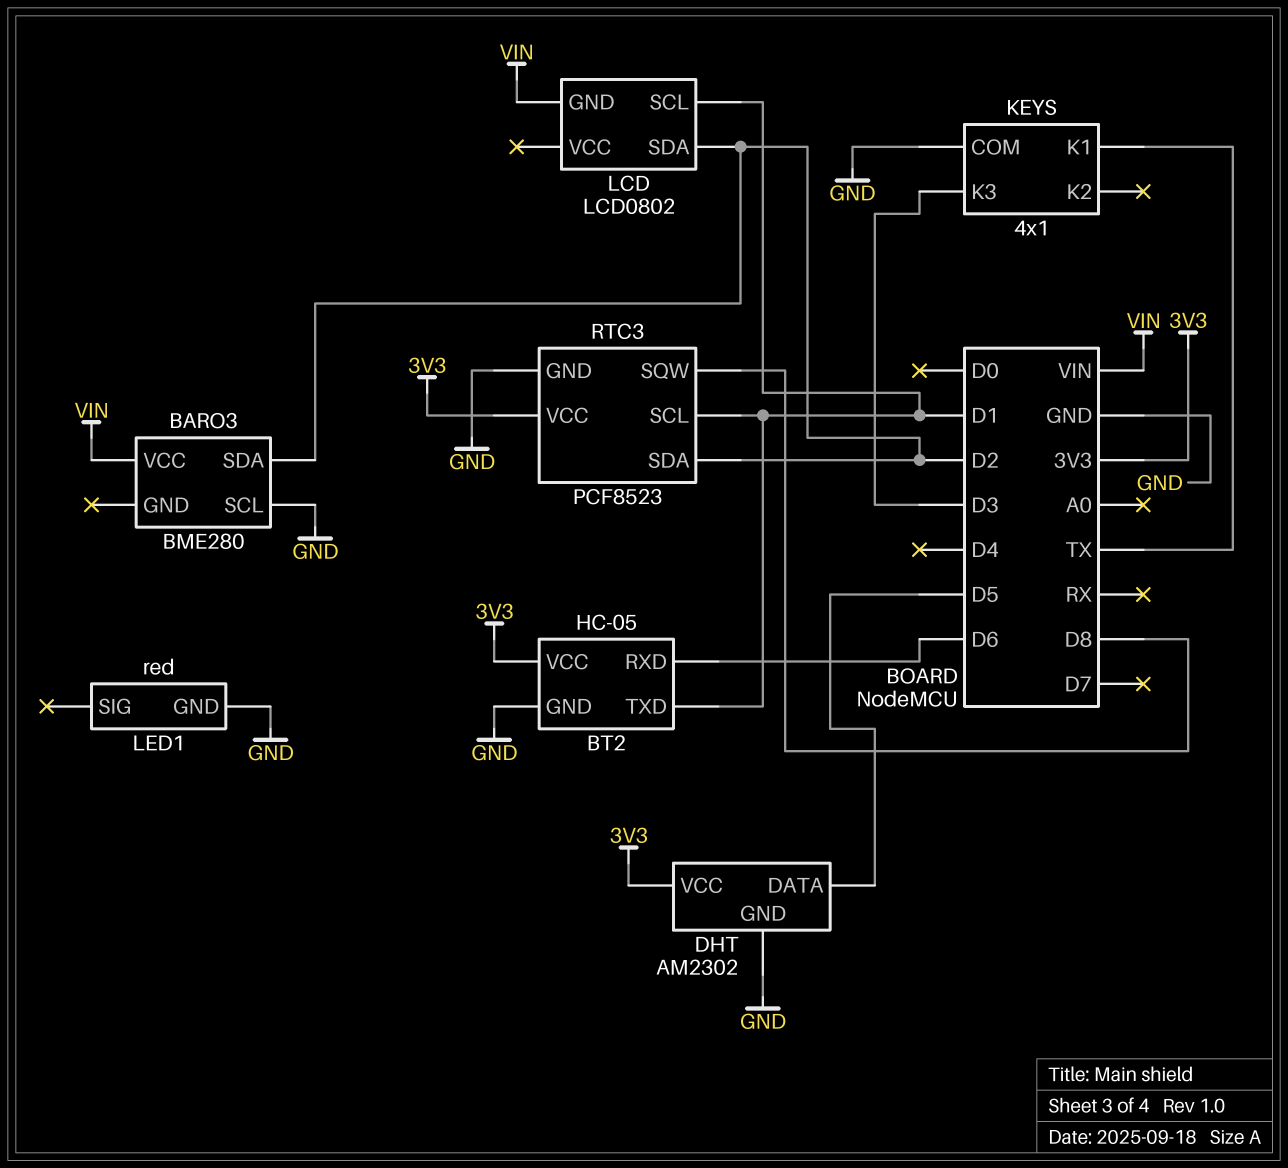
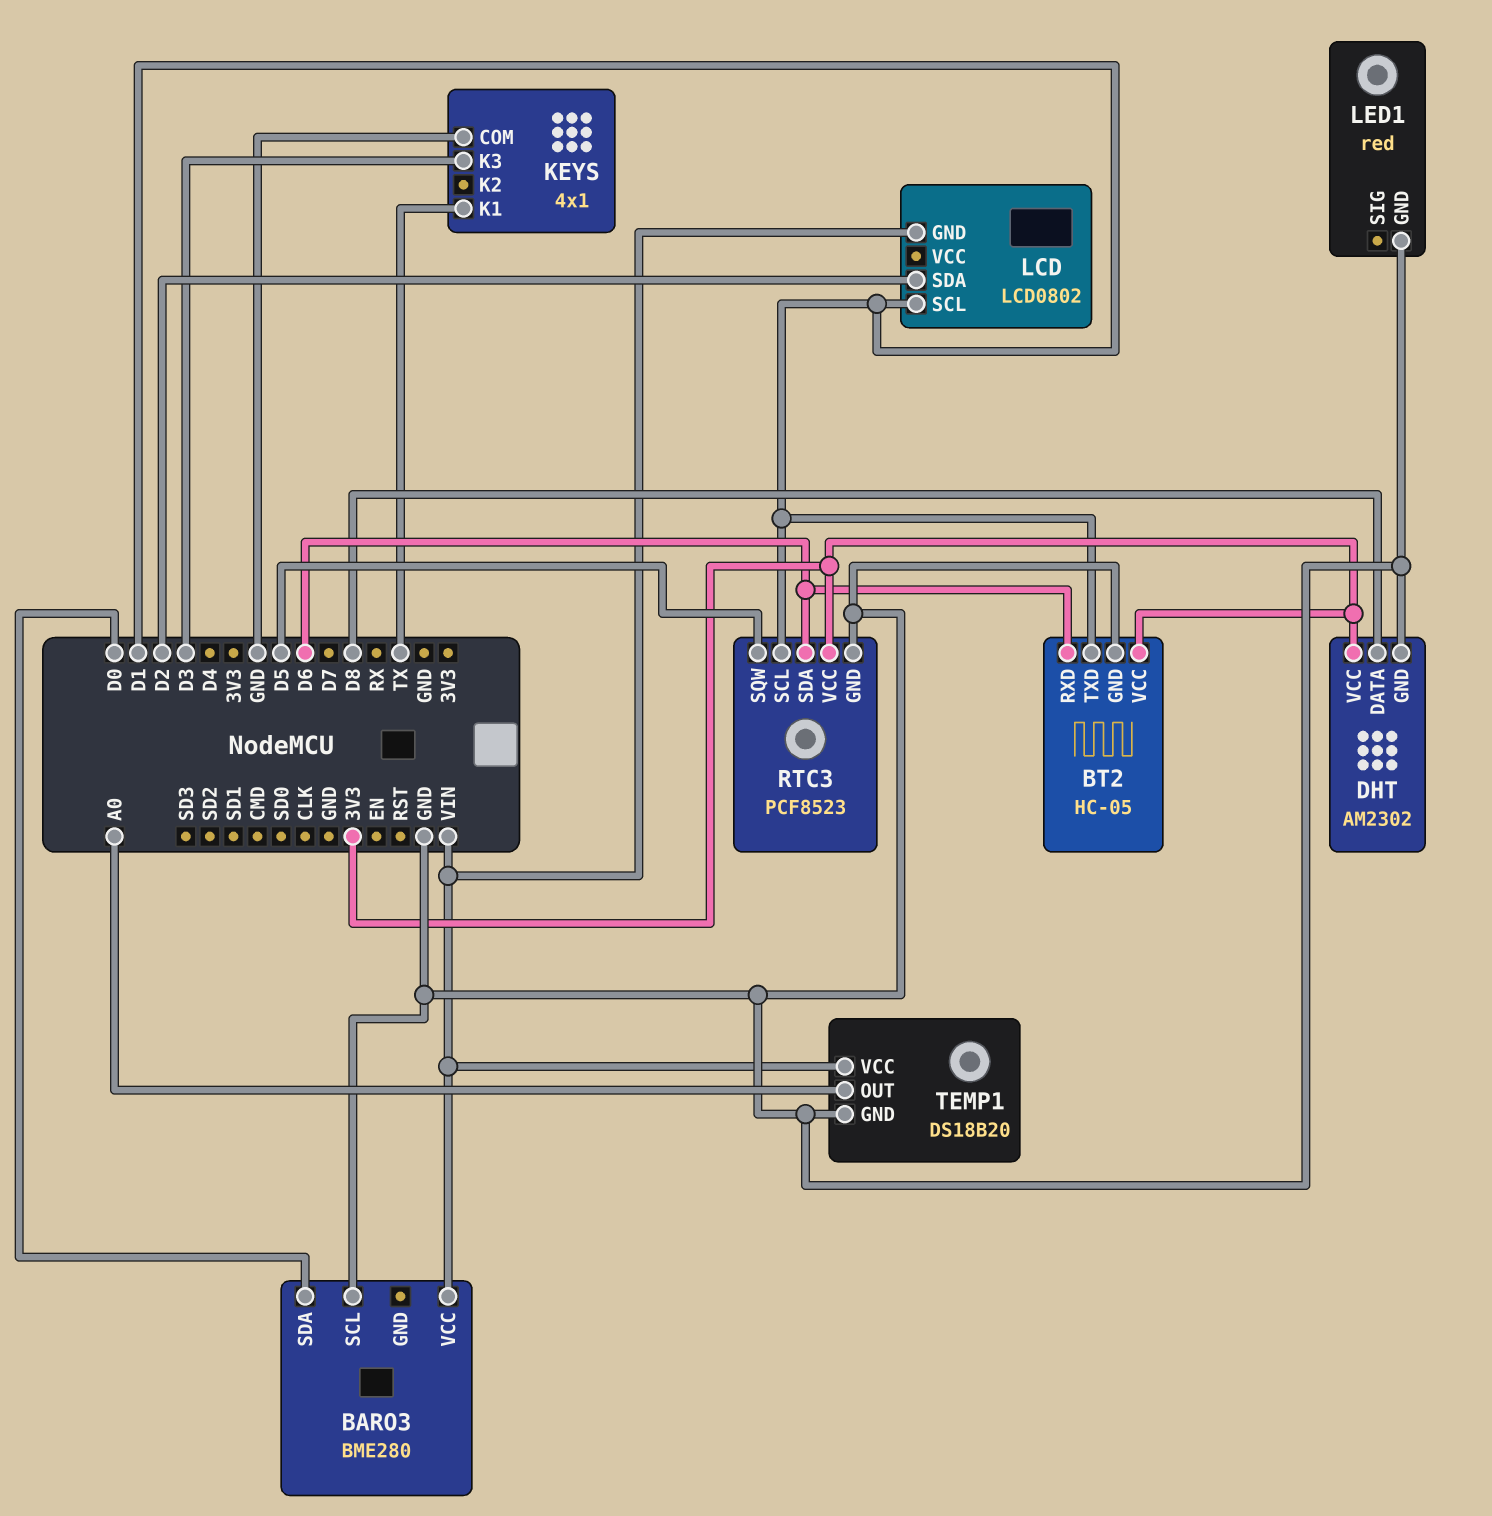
BARO3 pin SDA: D2 -> D0
DHT pin DATA: D5 -> D8
RTC3 pin SDA: D2 -> D6
RTC3 pin SQW: D8 -> D5
TEMP1: none -> DS18B20
TEMP1 pin GND: none -> GND
TEMP1 pin OUT: none -> A0
TEMP1 pin VCC: none -> VIN

